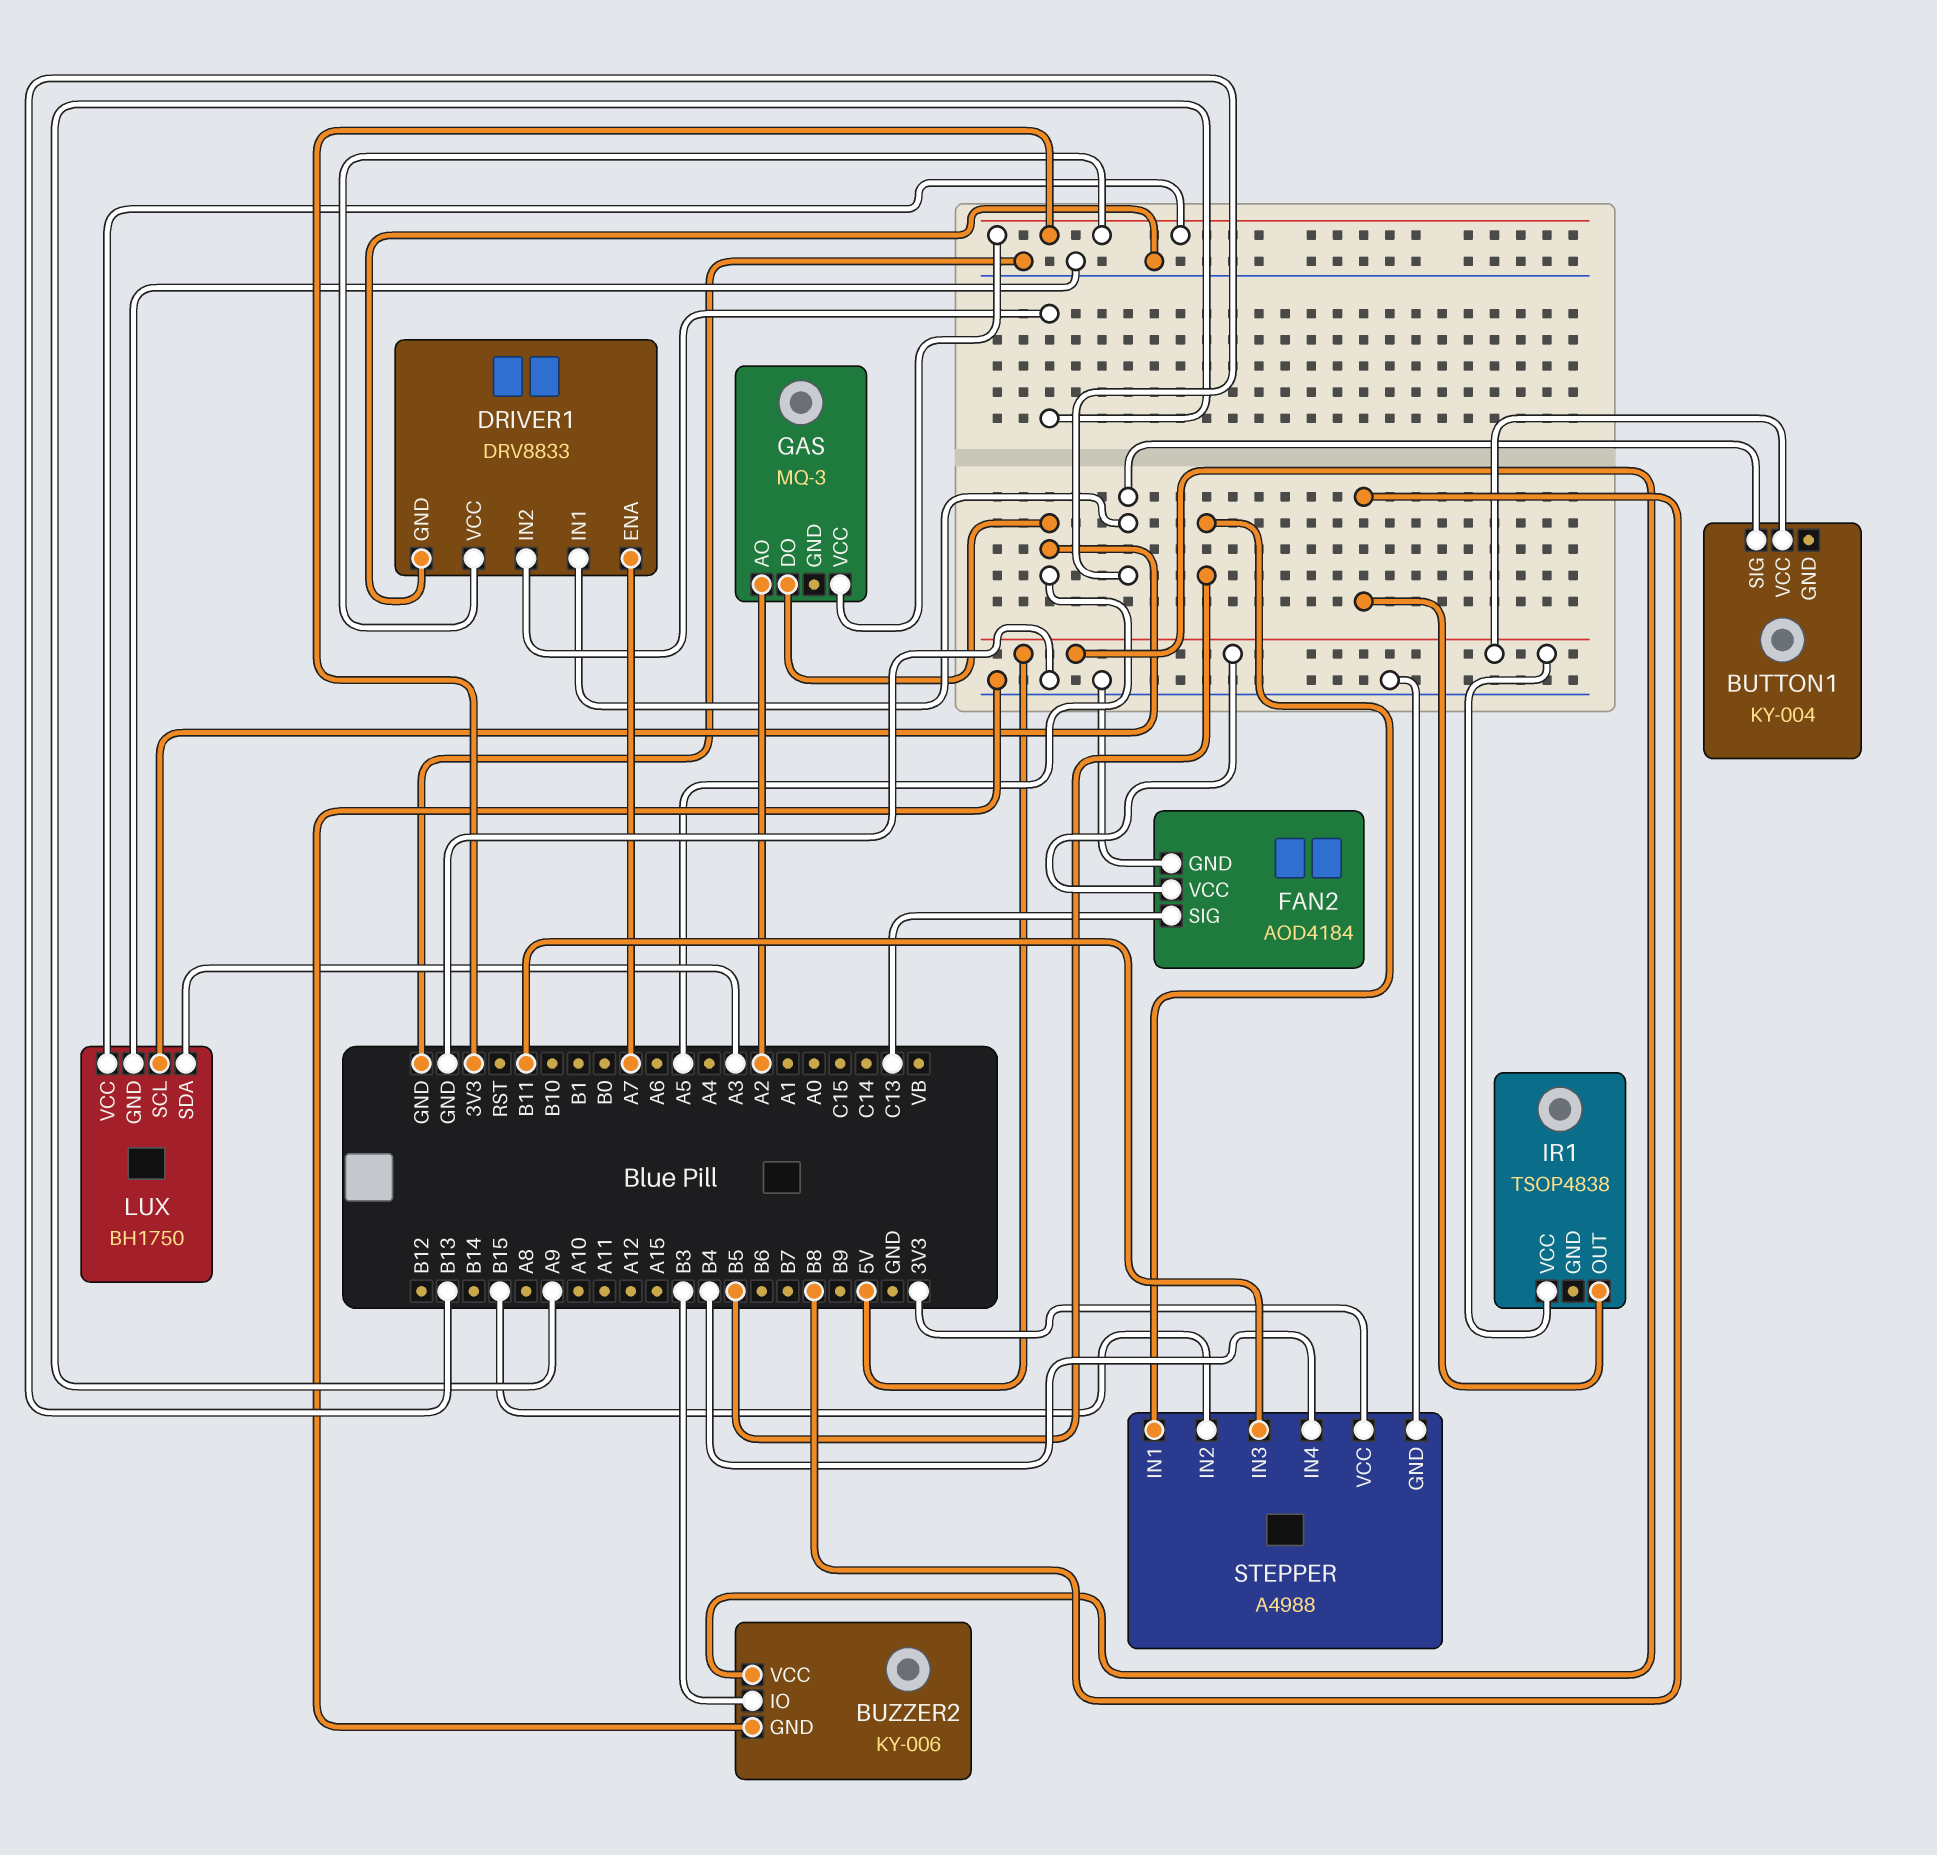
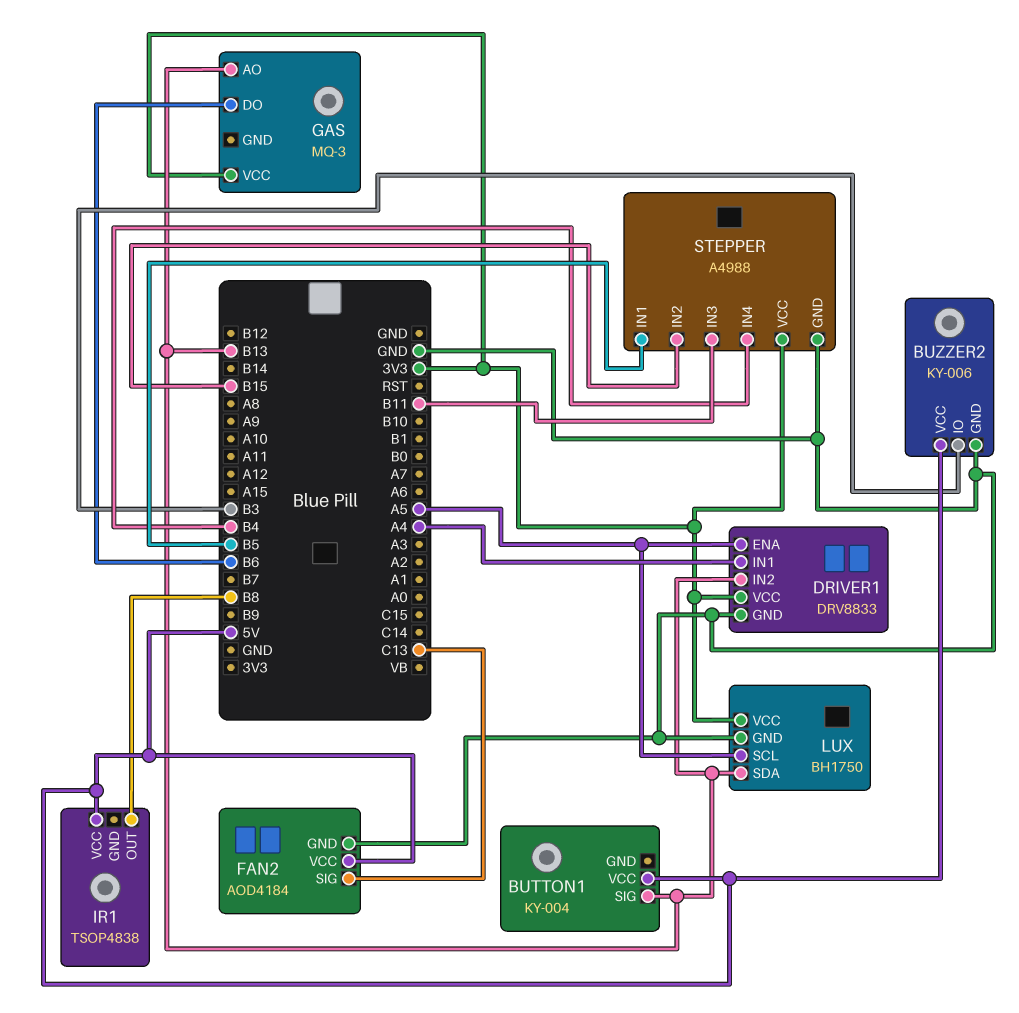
DRIVER1 pin ENA: A7 -> A5
DRIVER1 pin IN1: B13 -> A4
DRIVER1 pin IN2: A9 -> B13
GAS pin AO: A2 -> B13
GAS pin DO: A5 -> B6
LUX pin SDA: A3 -> B13

